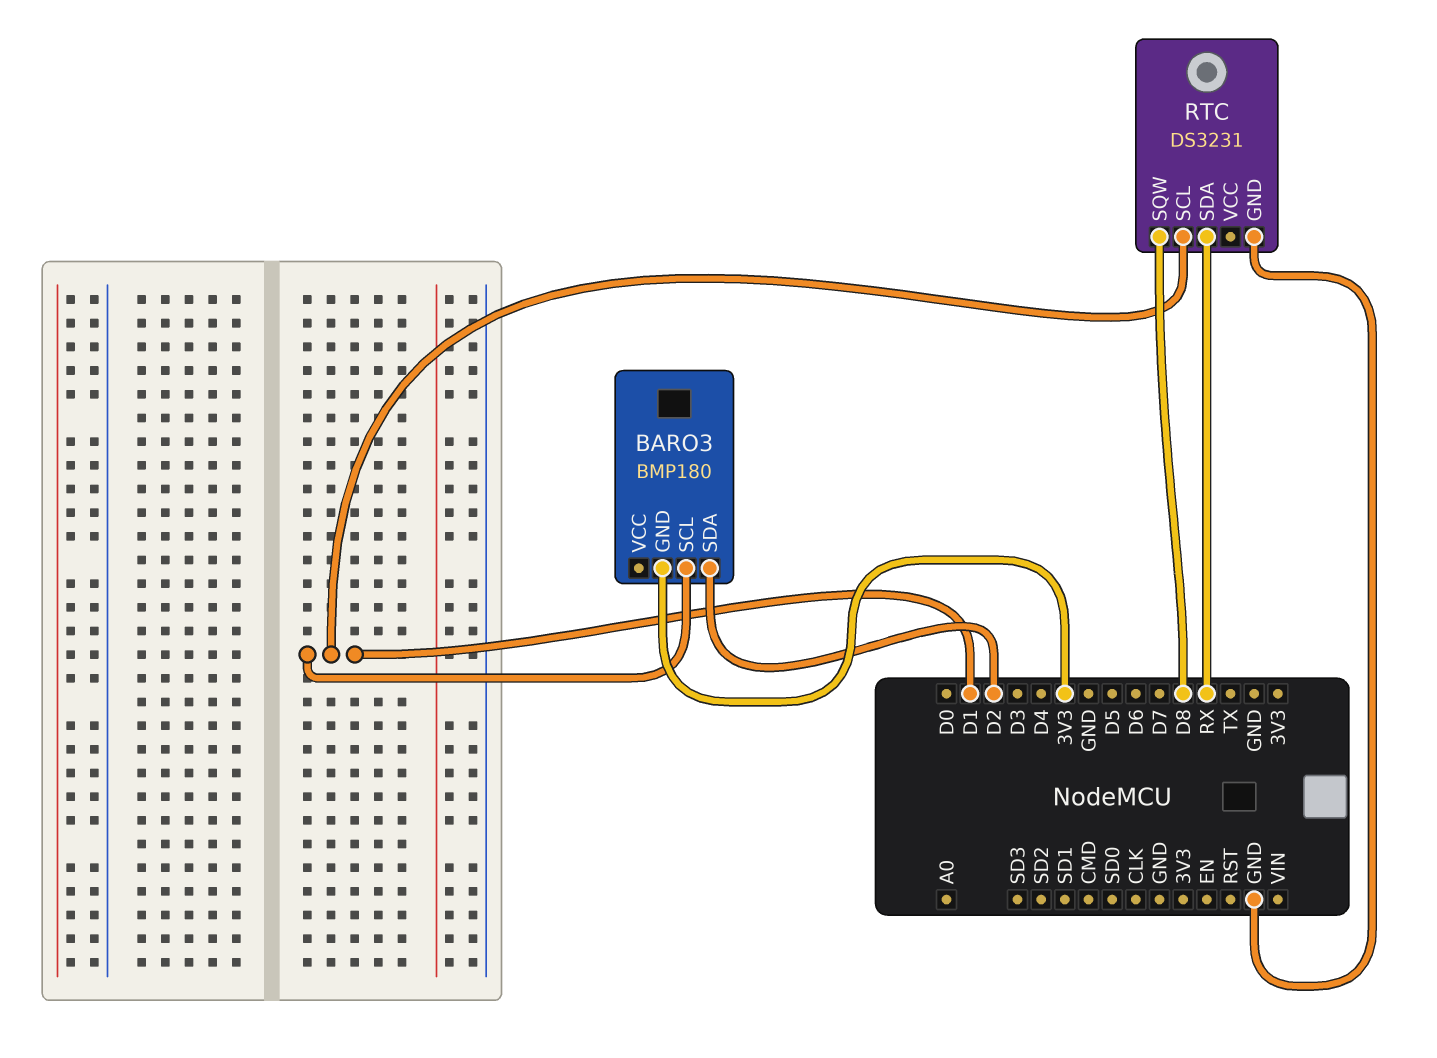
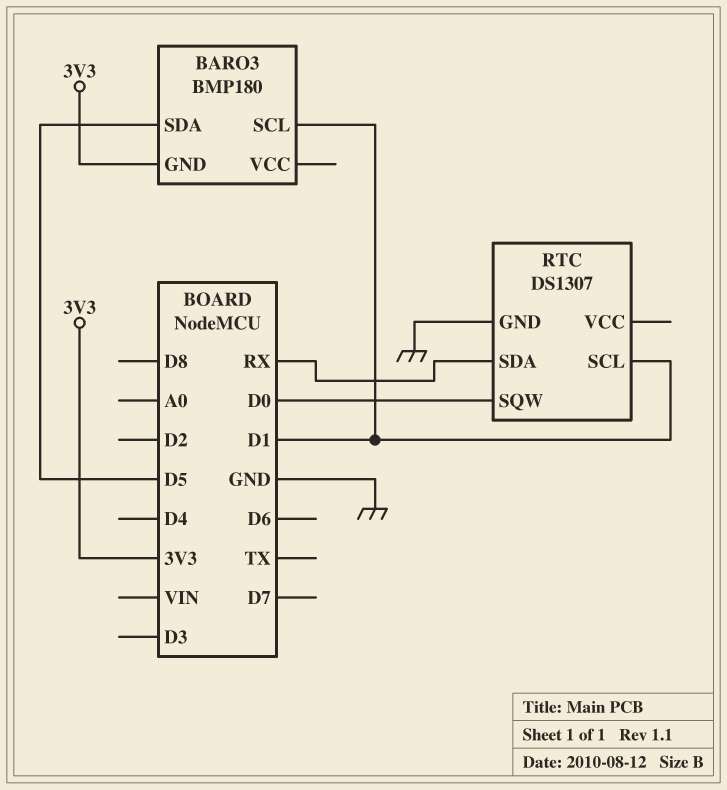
BARO3 pin SDA: D2 -> D5
RTC: DS3231 -> DS1307
RTC pin SQW: D8 -> D0

